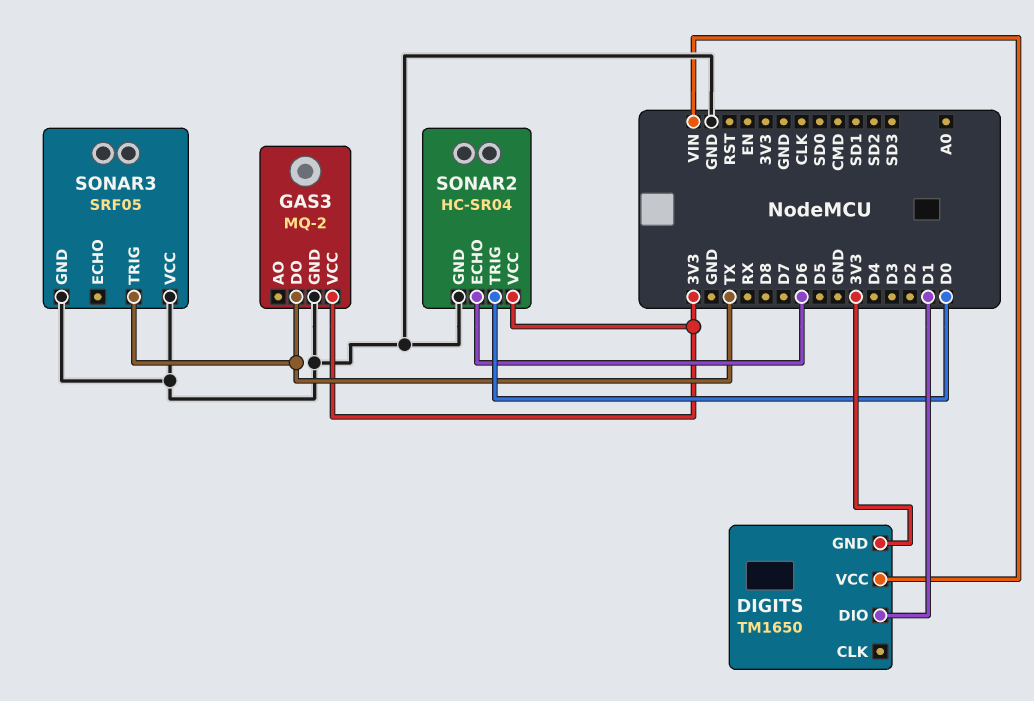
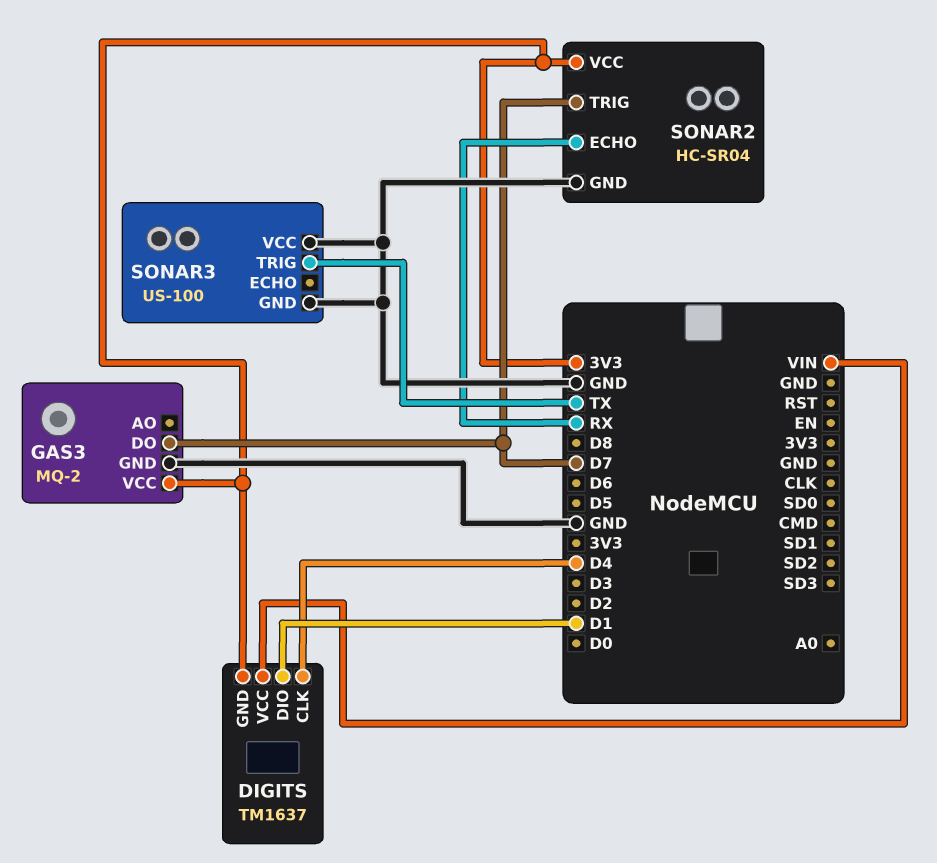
DIGITS: TM1650 -> TM1637
DIGITS pin CLK: none -> D4
GAS3 pin DO: TX -> D7
SONAR2 pin ECHO: D6 -> RX
SONAR2 pin TRIG: D0 -> D7
SONAR3: SRF05 -> US-100

